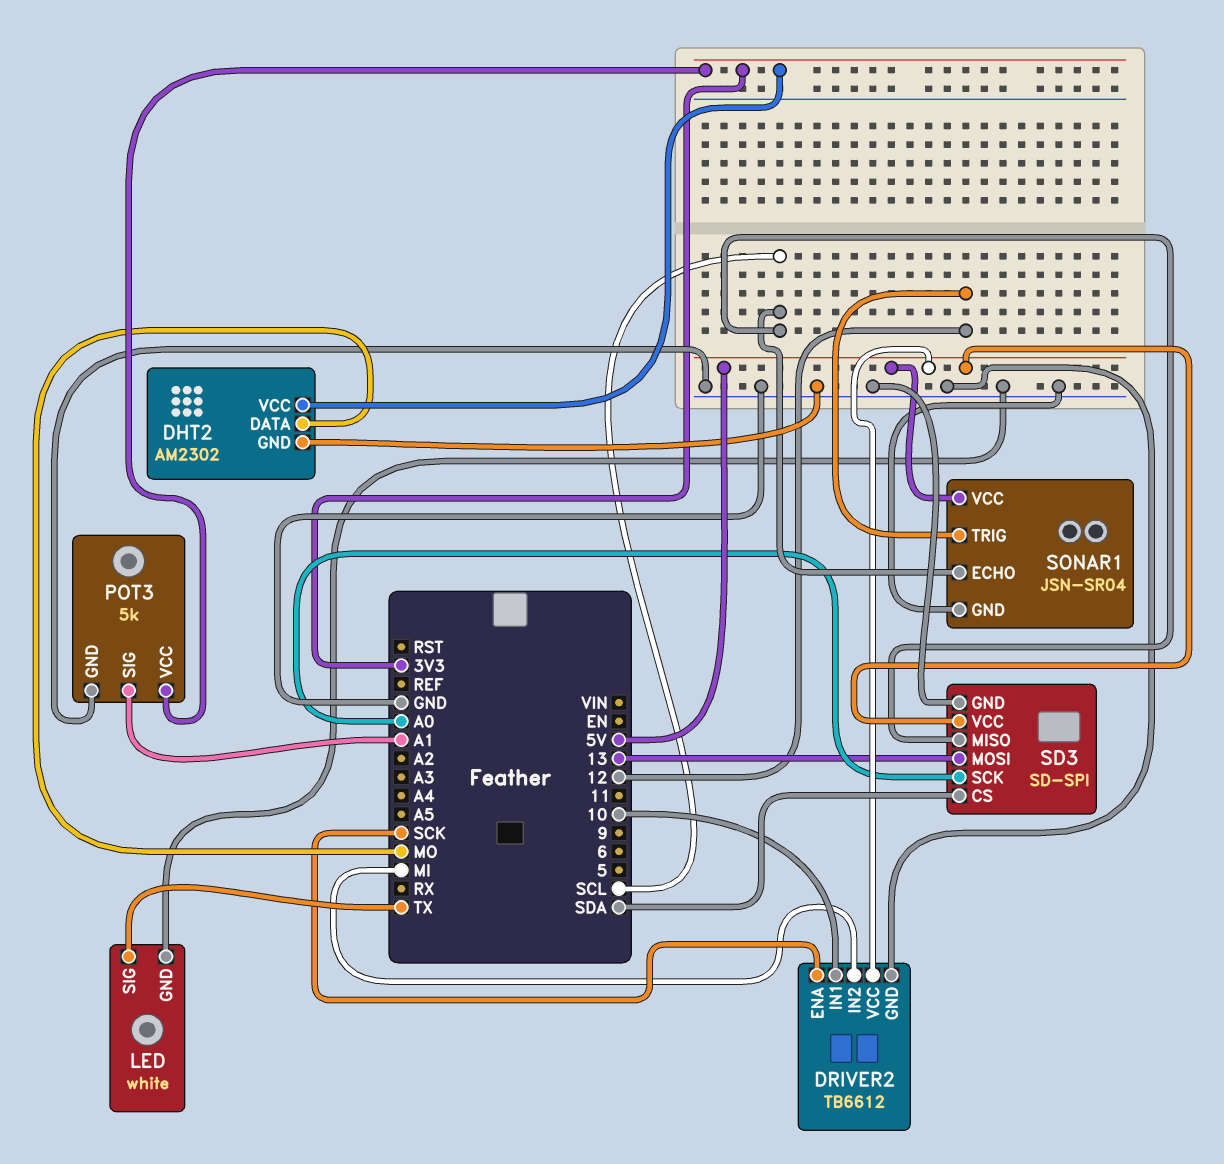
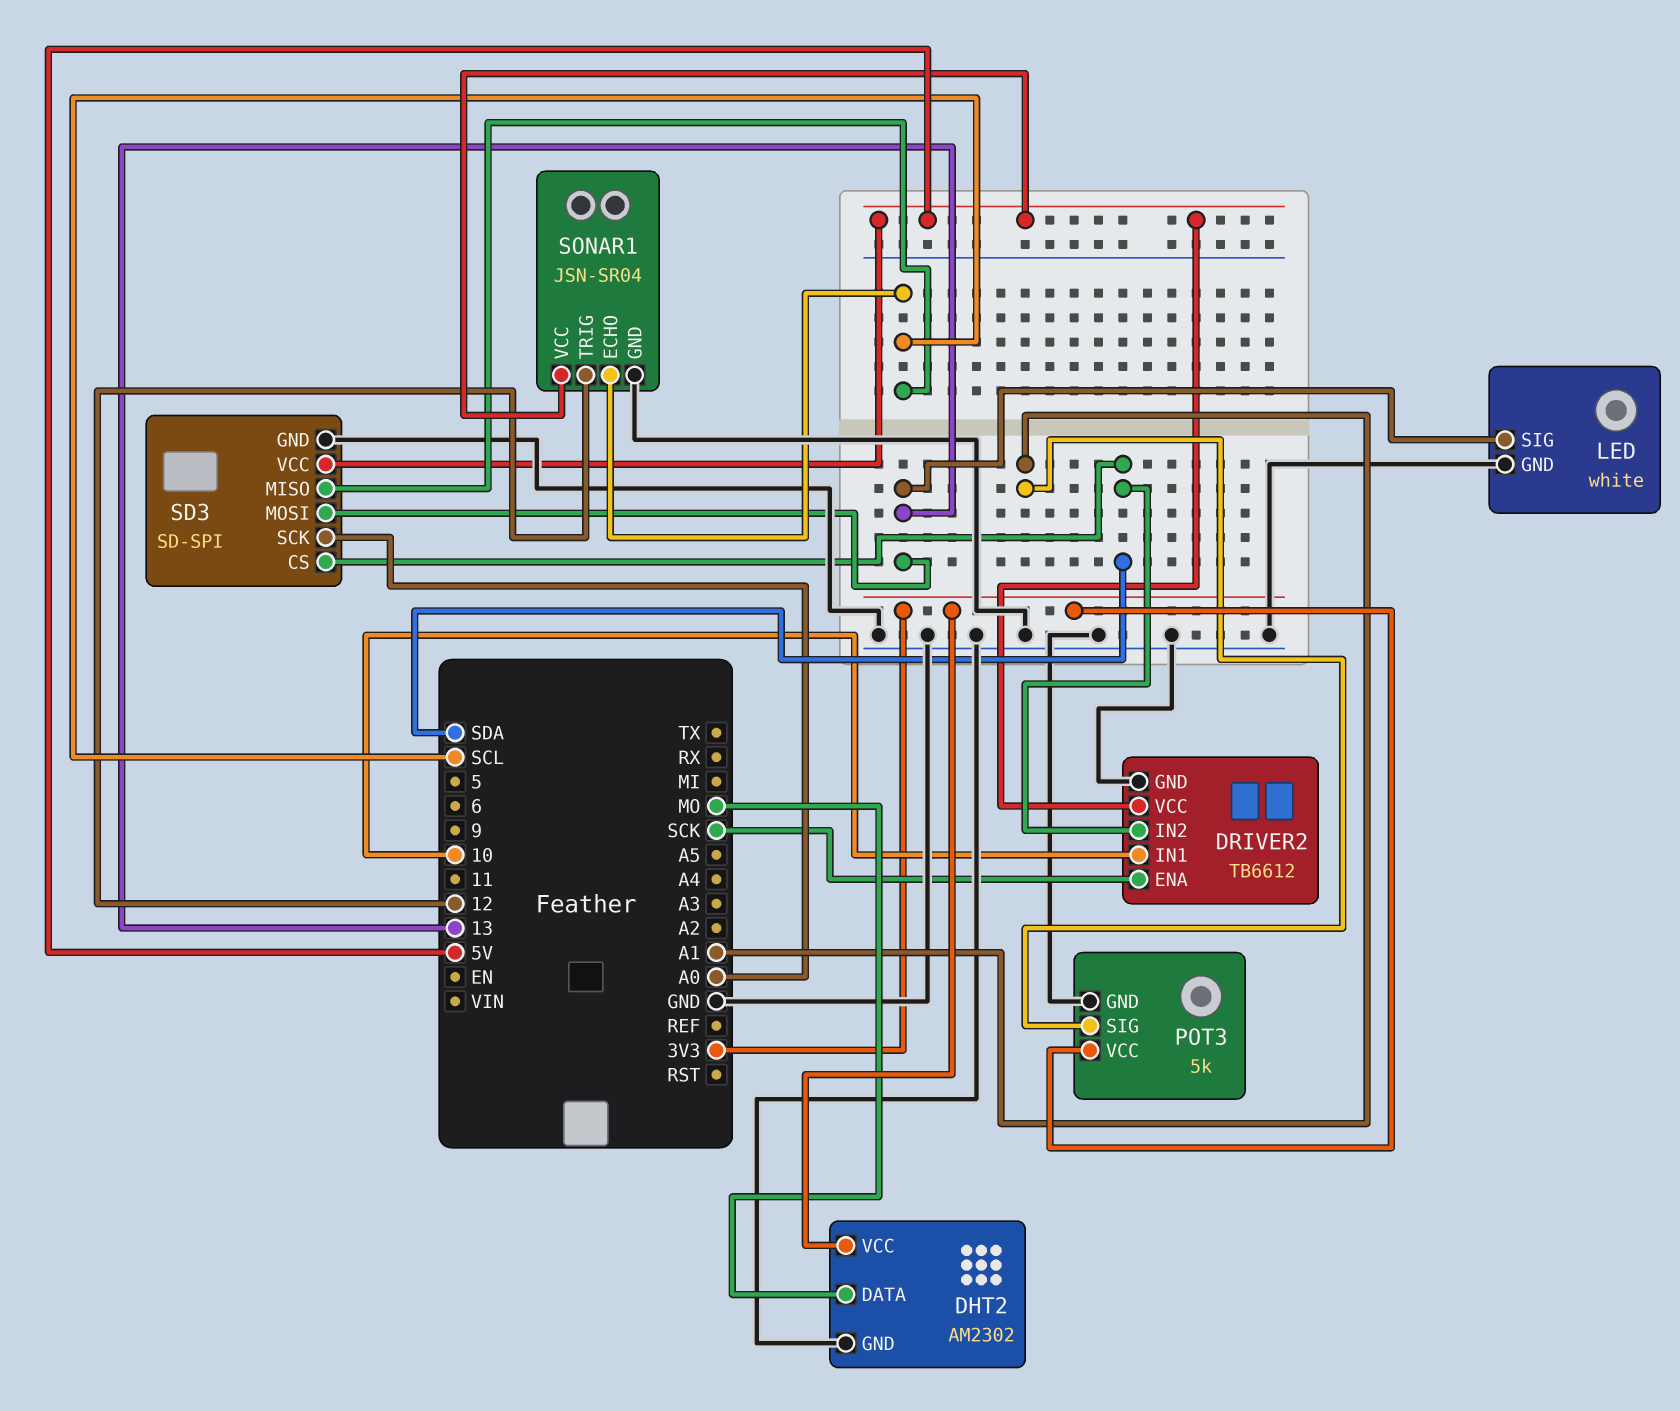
DRIVER2 pin IN2: MI -> SDA
LED pin SIG: TX -> 13

